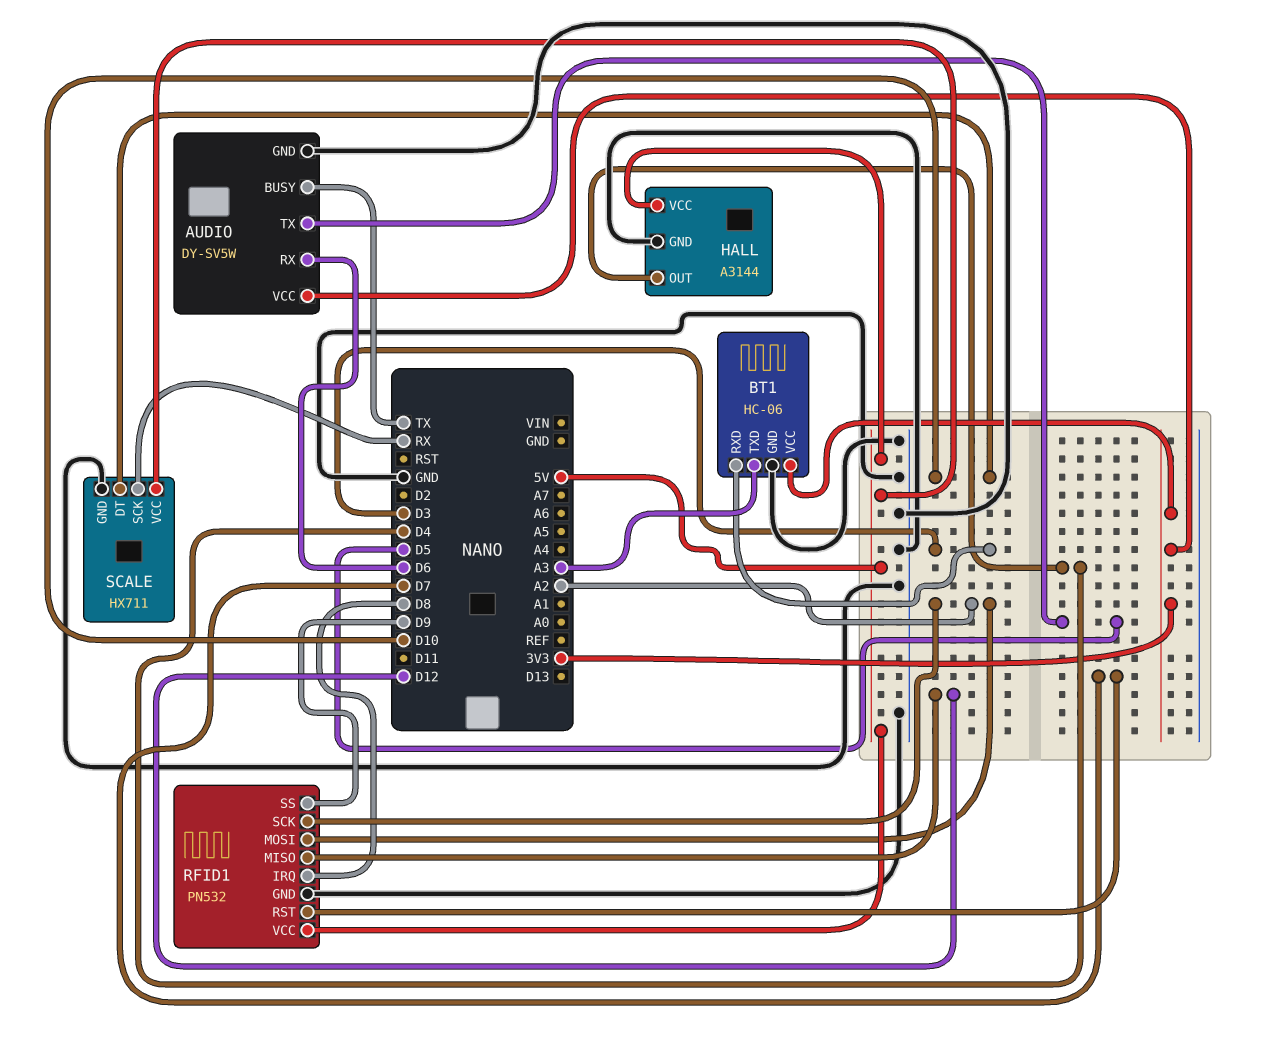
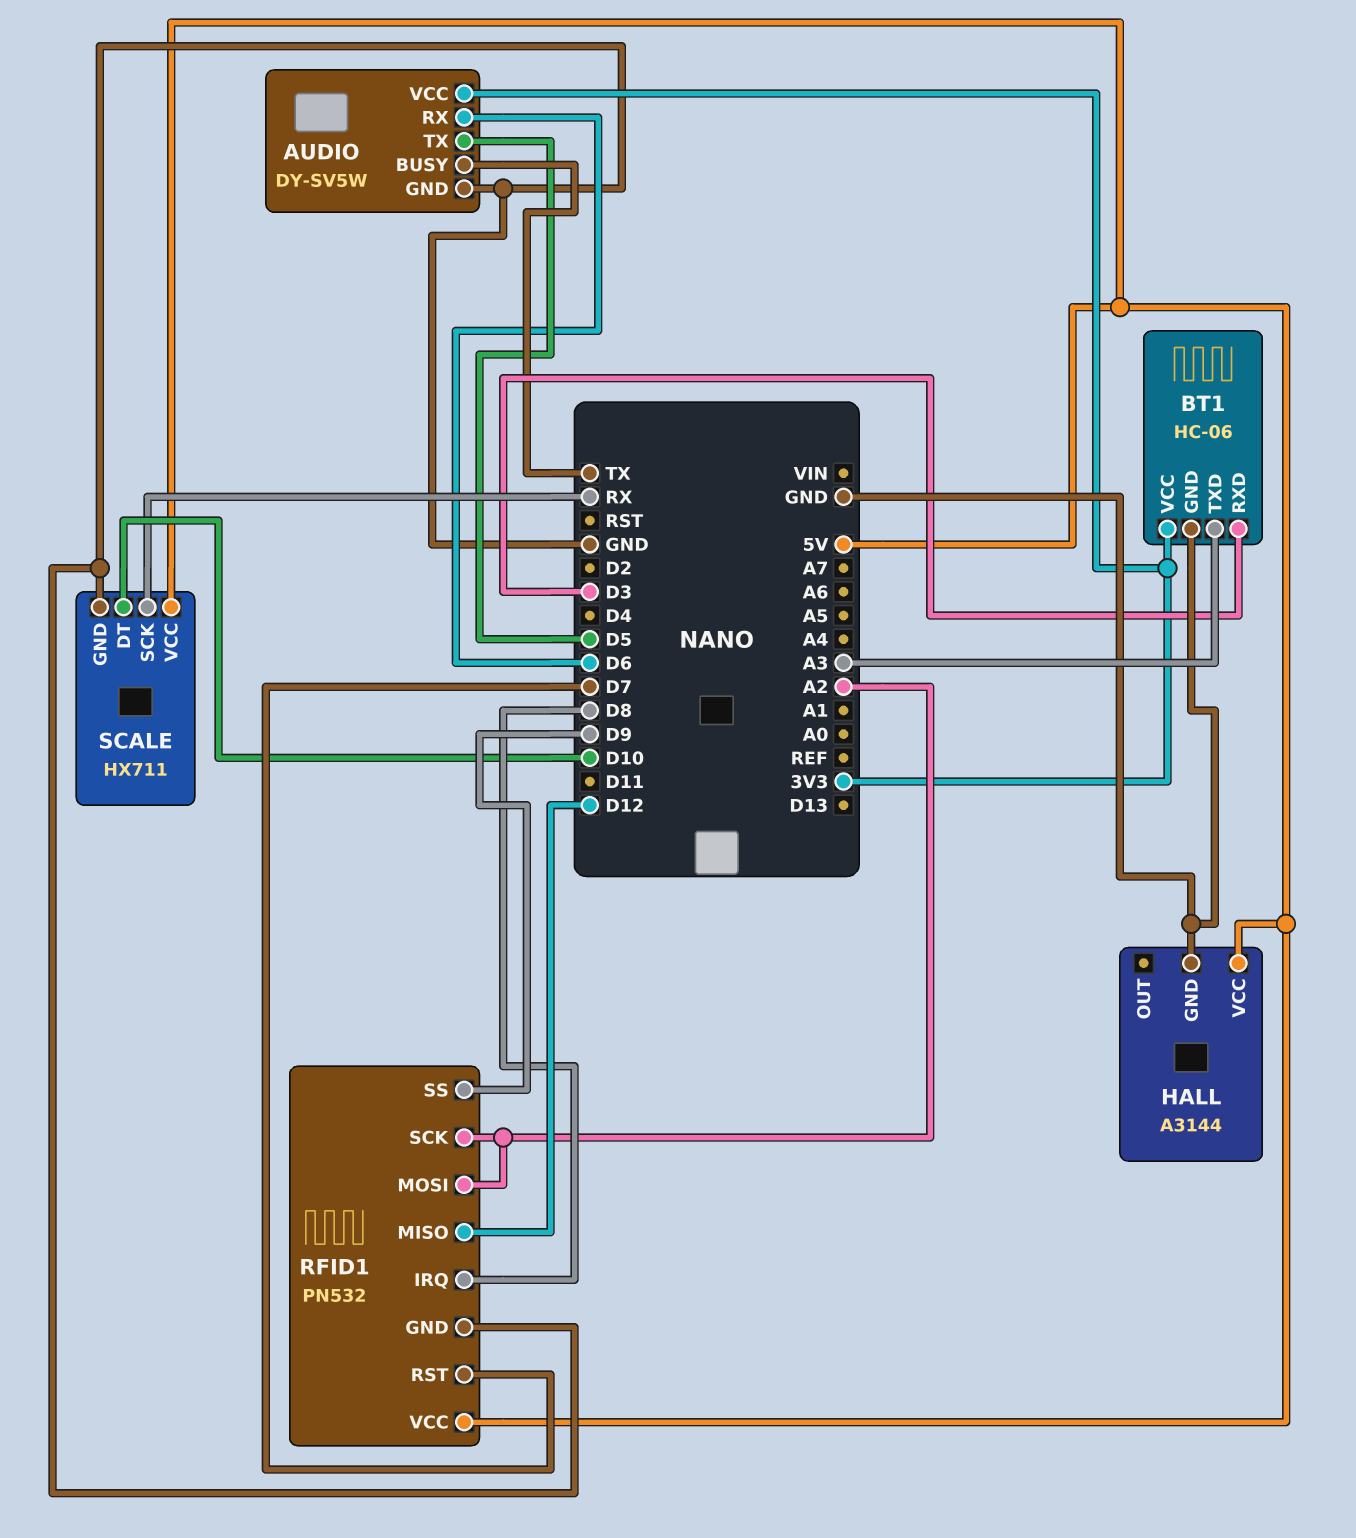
HALL pin OUT: D4 -> none

